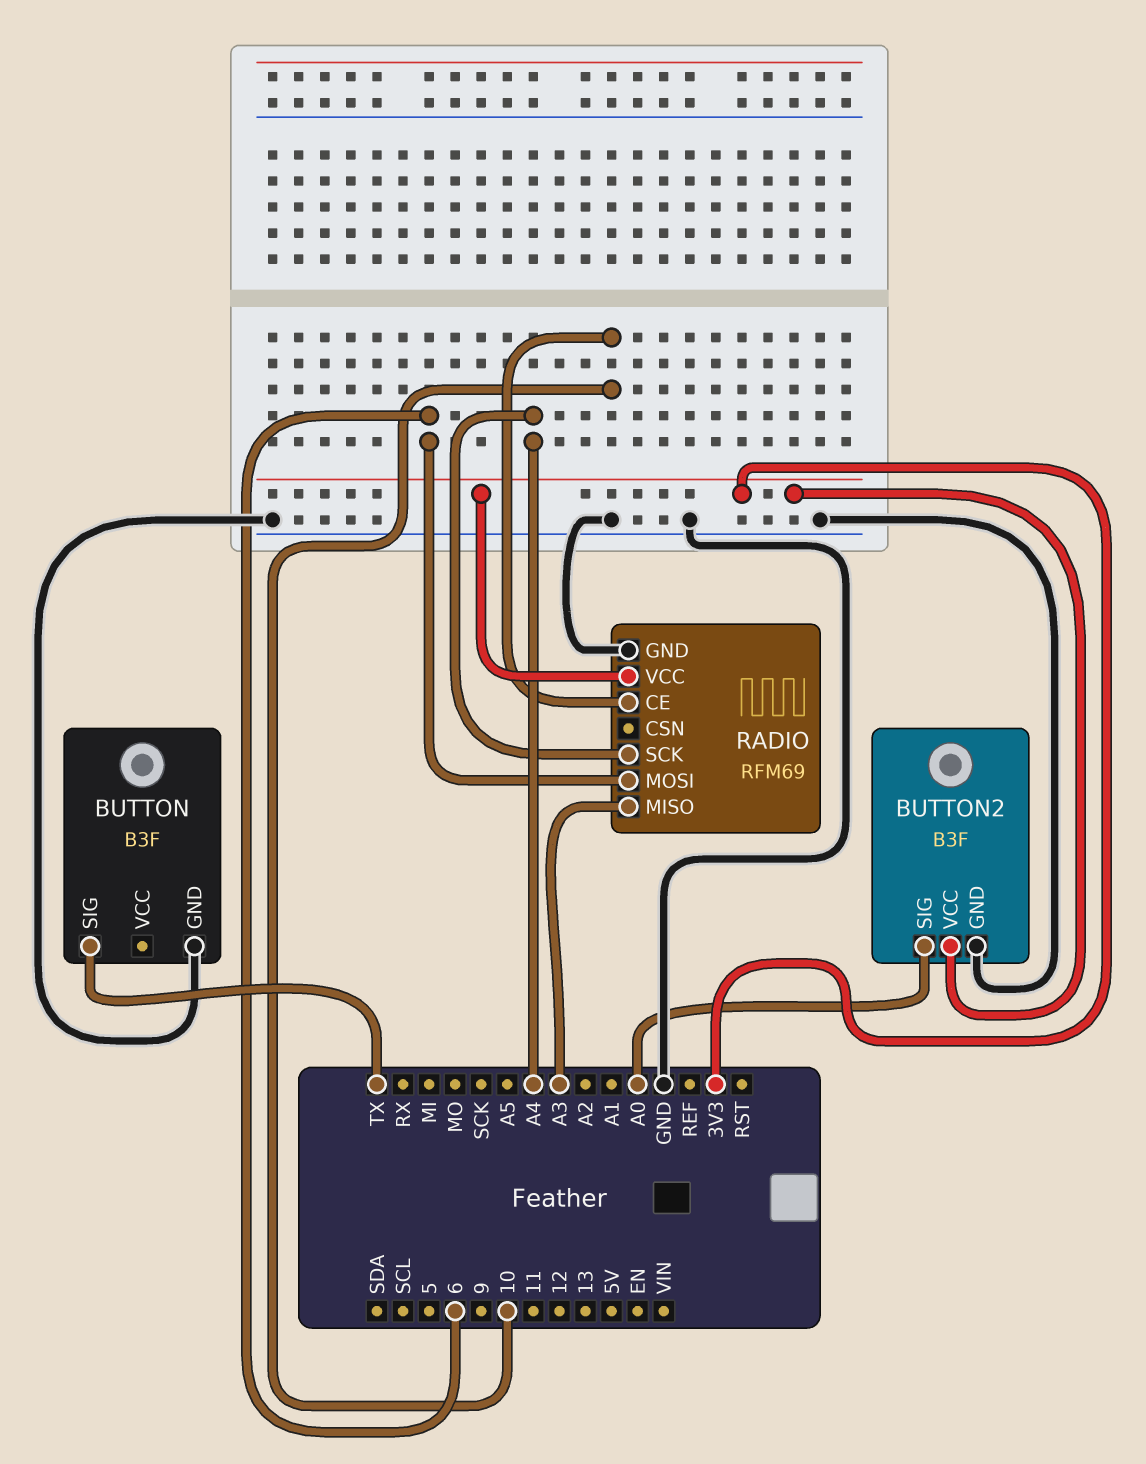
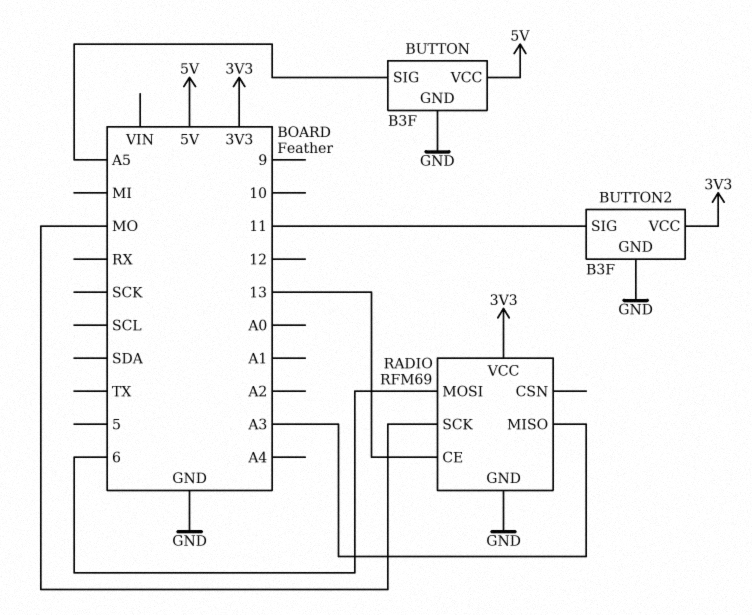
BUTTON pin SIG: TX -> A5
BUTTON pin VCC: none -> 5V
BUTTON2 pin SIG: A0 -> 11
RADIO pin CE: 10 -> 13
RADIO pin SCK: A4 -> MO

